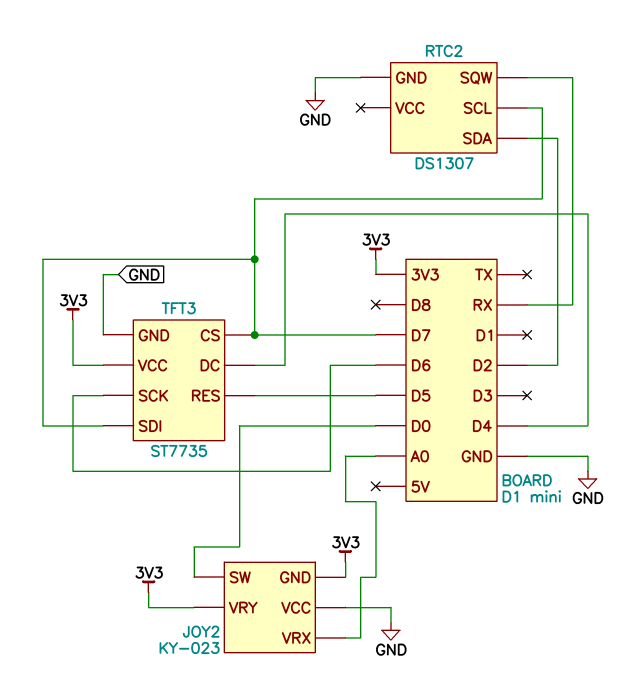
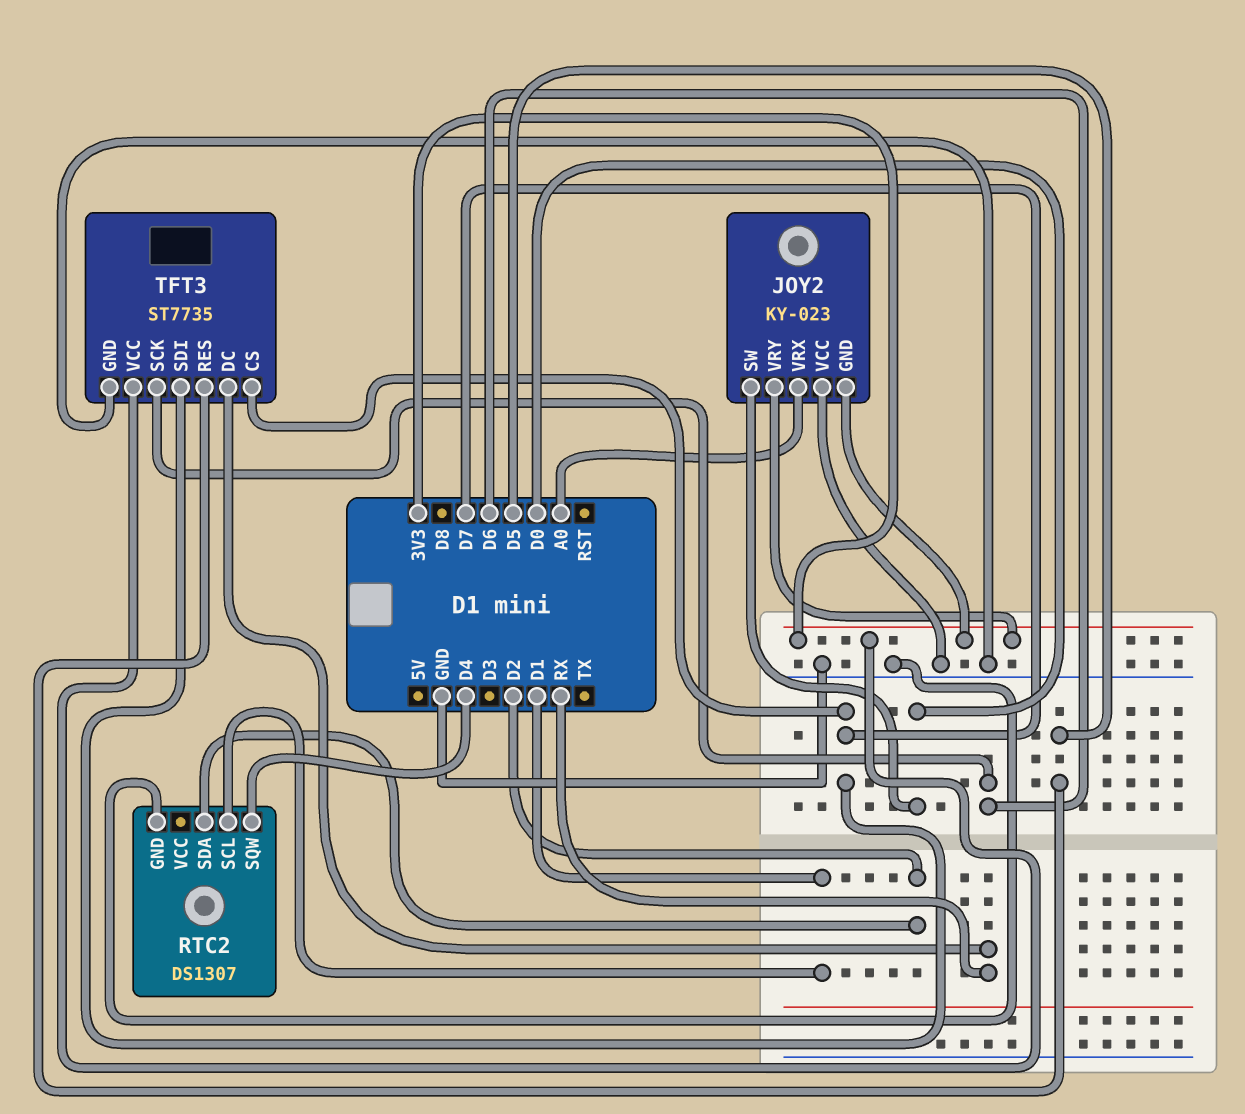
RTC2 pin SCL: D7 -> D1
RTC2 pin SQW: RX -> D4
TFT3 pin DC: D4 -> RX

